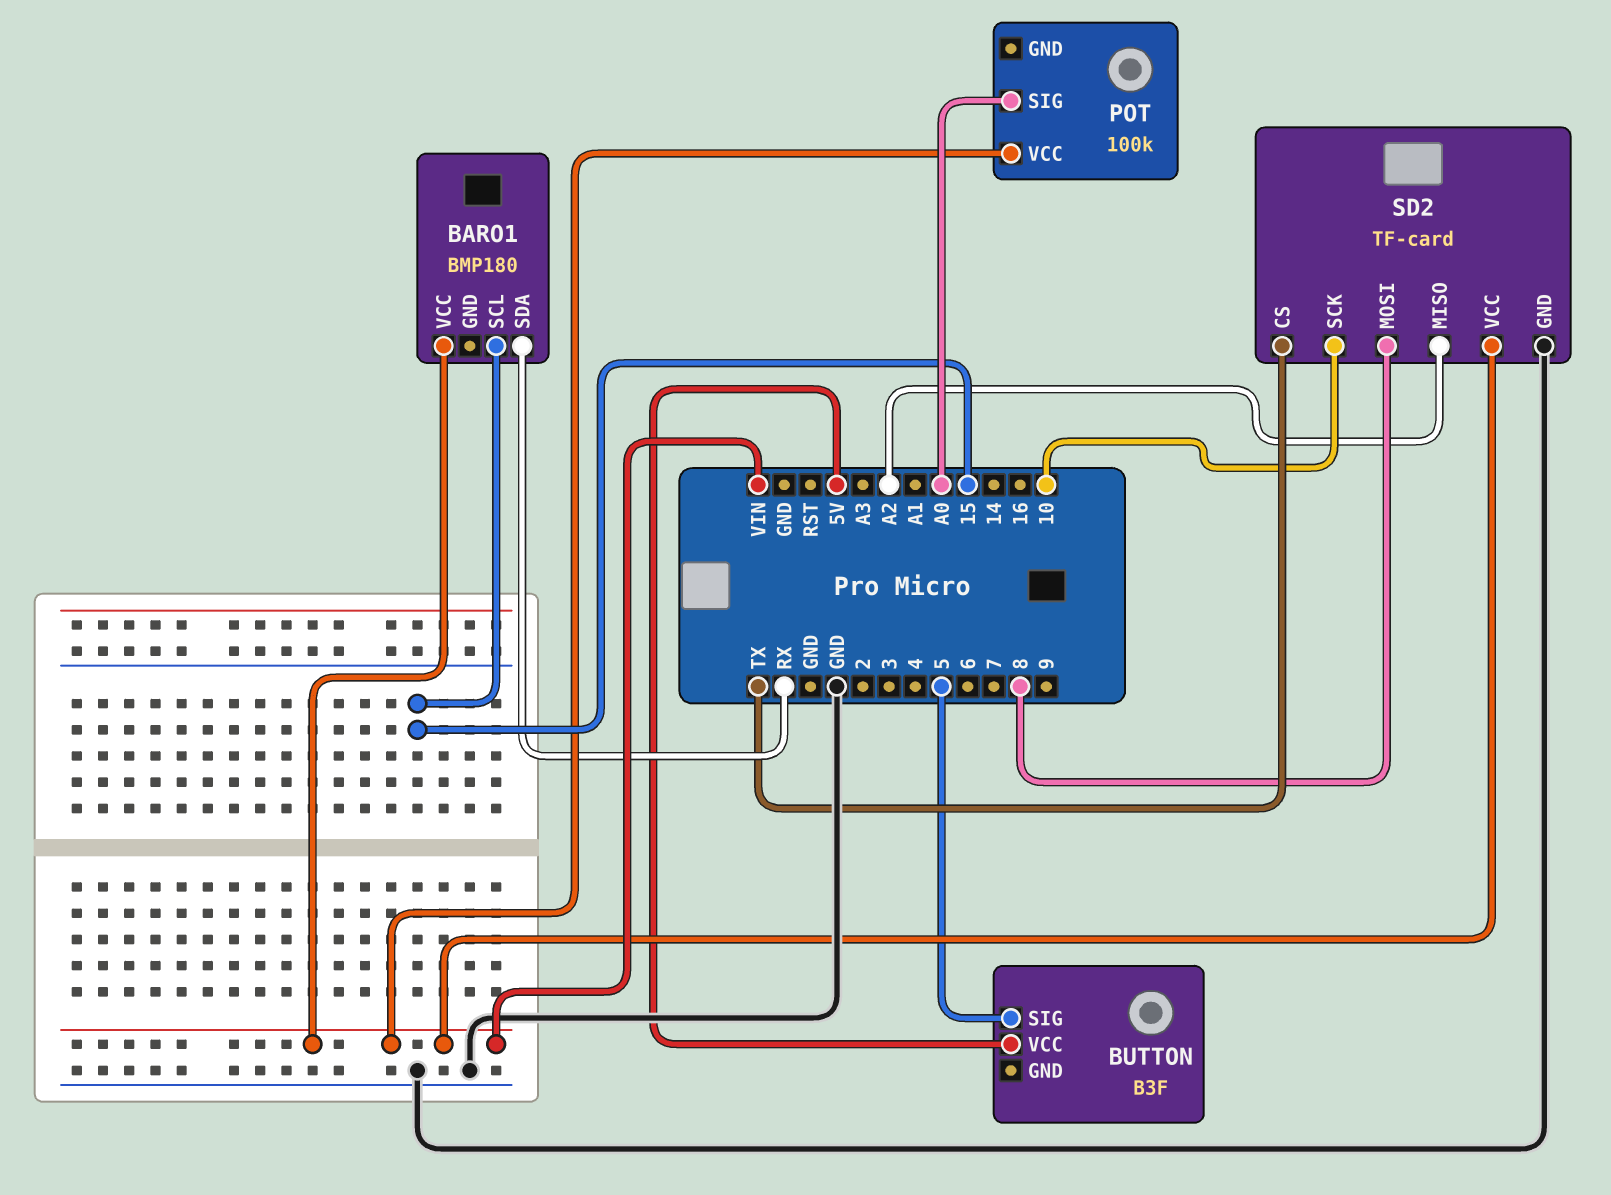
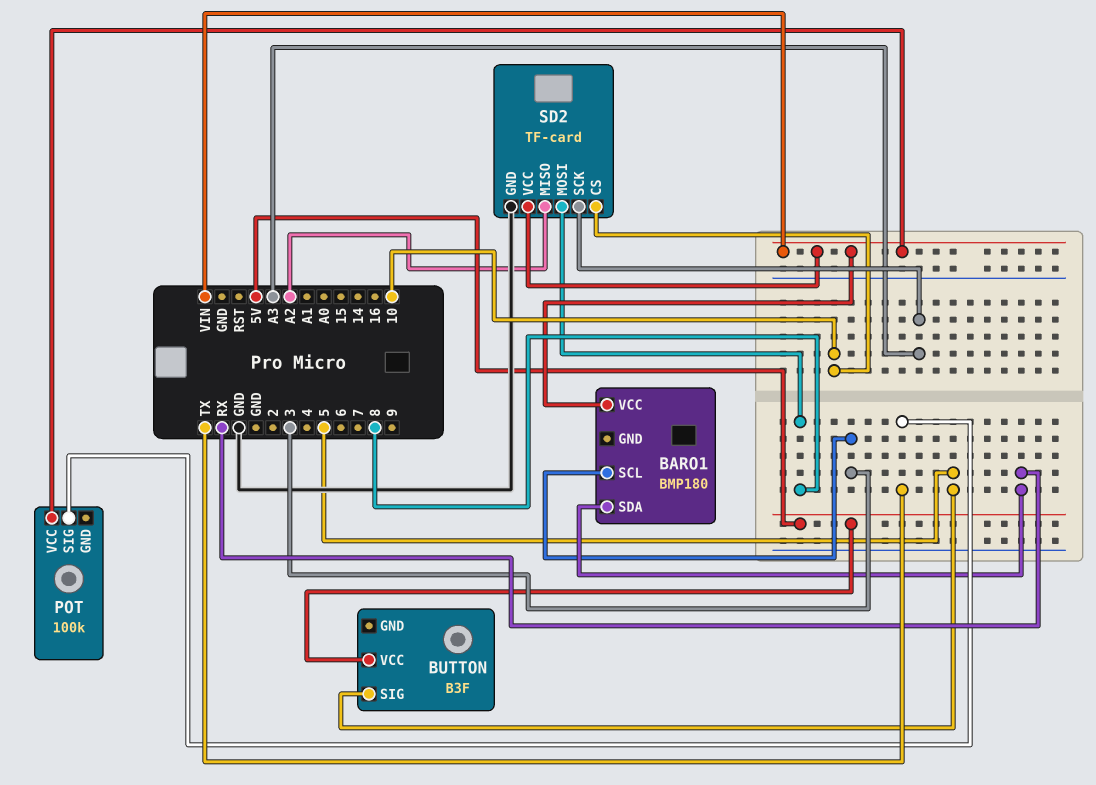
BARO1 pin SCL: 15 -> 3
POT pin SIG: A0 -> TX
SD2 pin CS: TX -> 10
SD2 pin SCK: 10 -> A3

